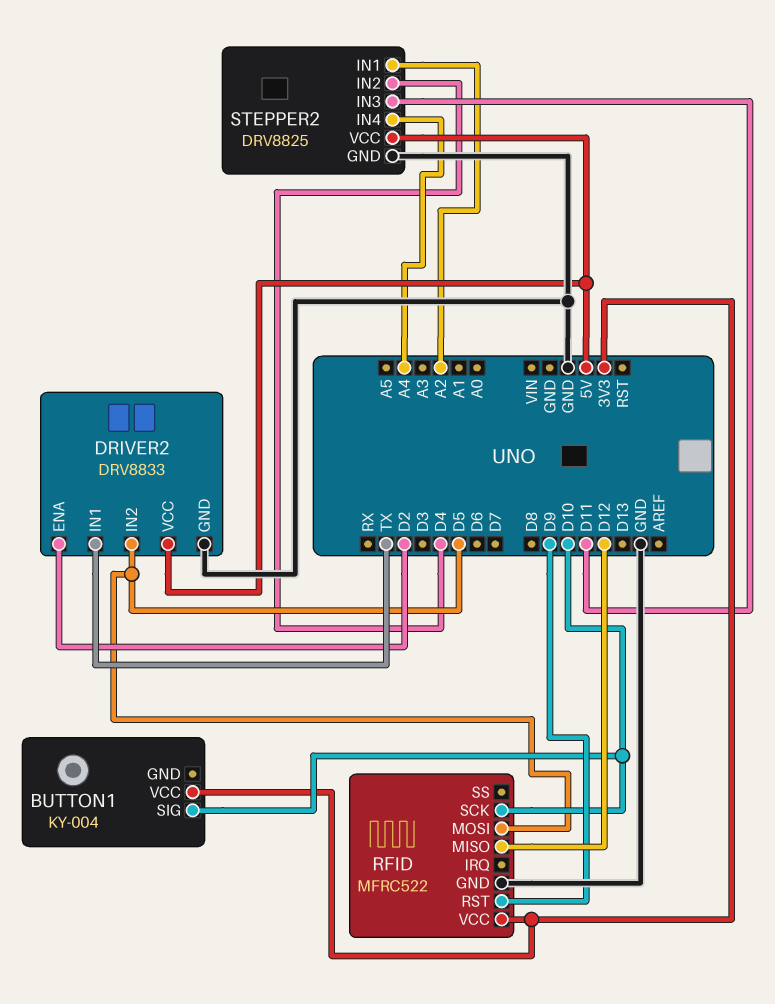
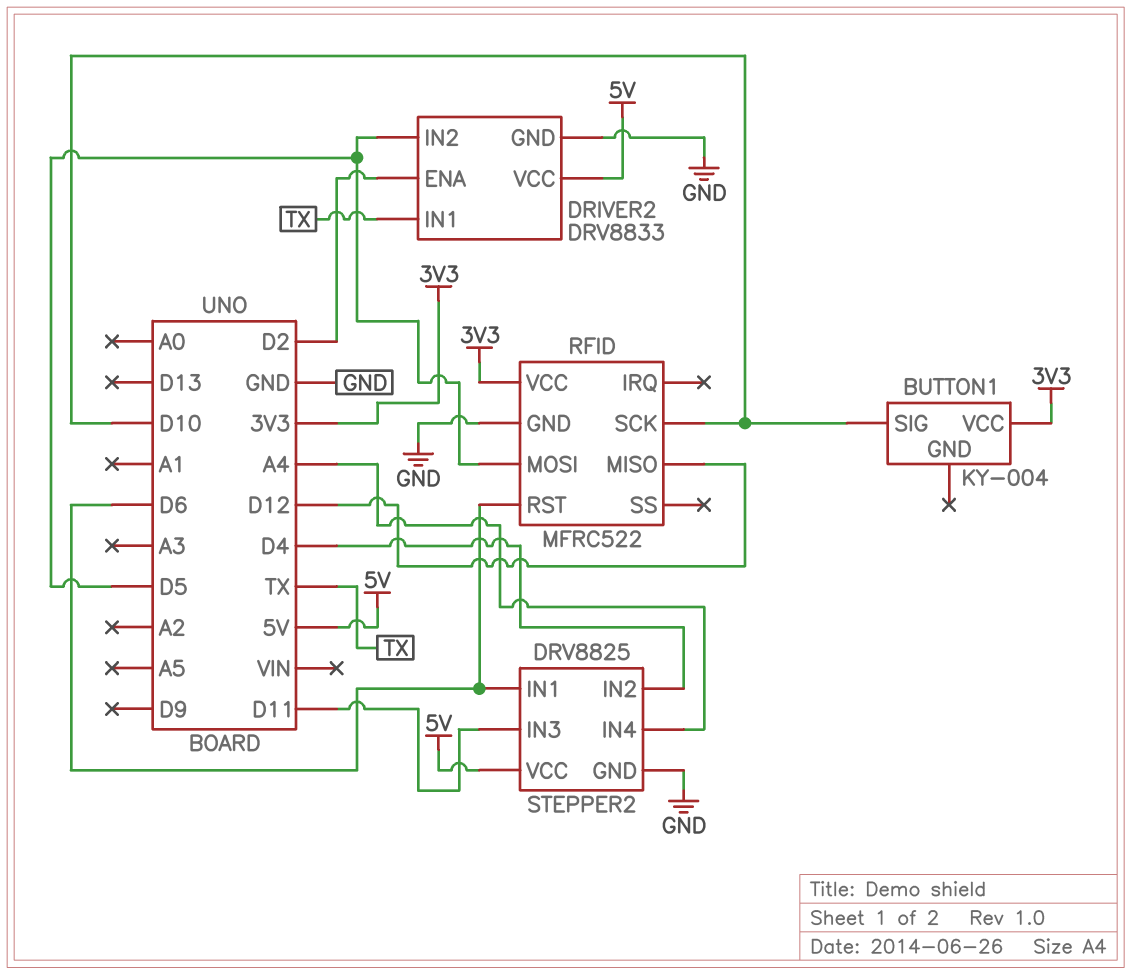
RFID pin RST: D9 -> D6
STEPPER2 pin IN1: A2 -> D6

